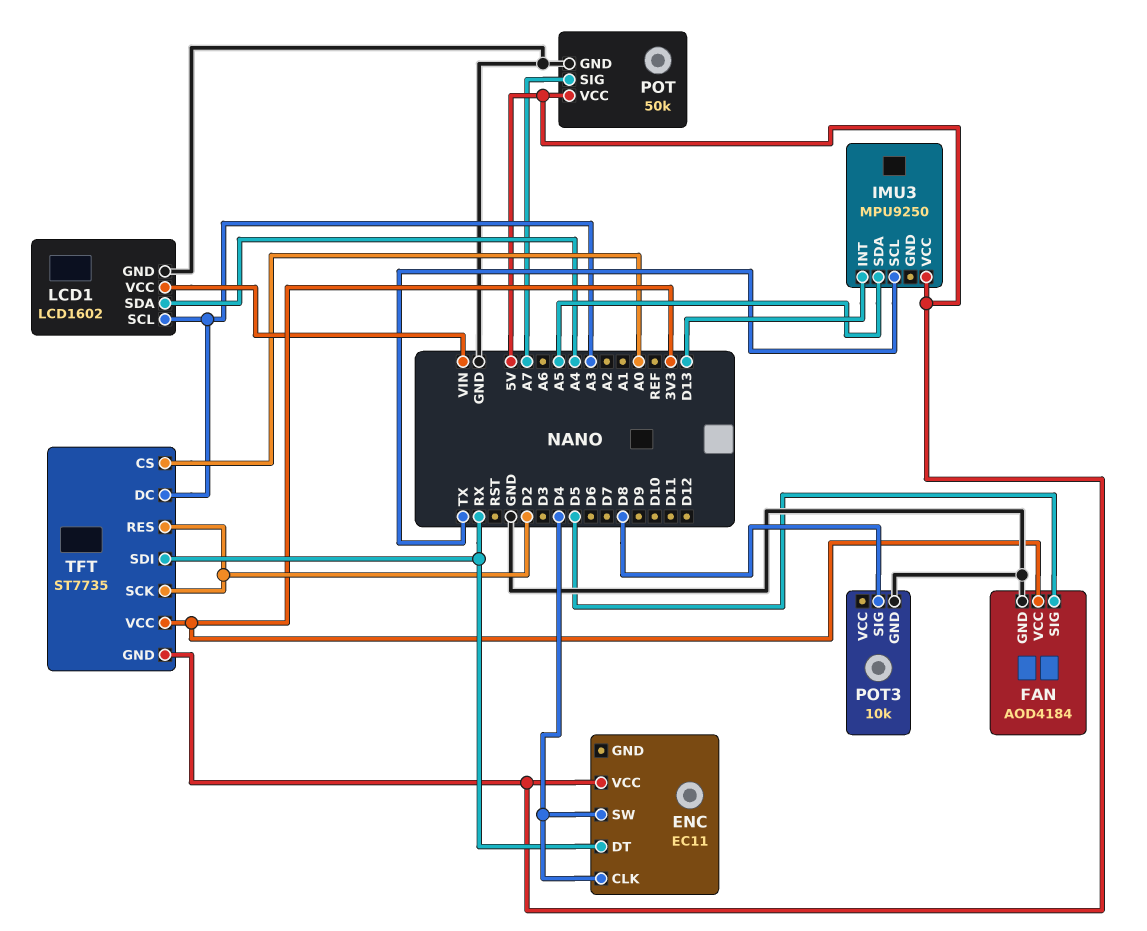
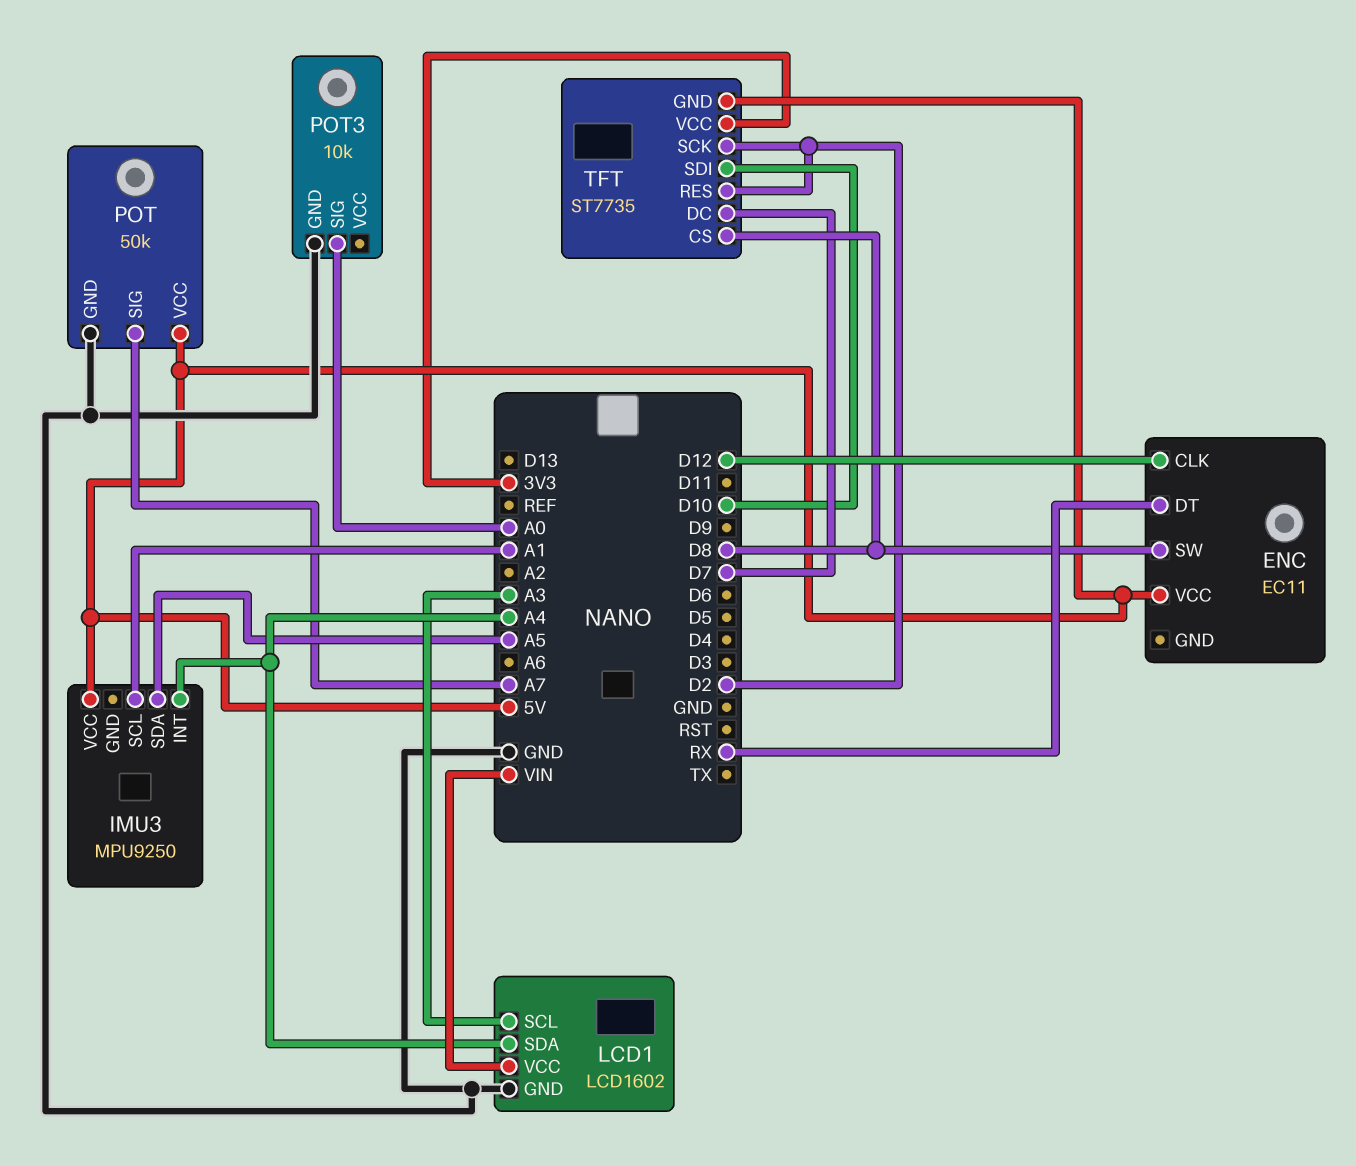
ENC pin CLK: D4 -> D12
ENC pin SW: D4 -> D8
FAN: AOD4184 -> none
FAN pin GND: GND -> none
FAN pin SIG: D5 -> none
FAN pin VCC: 3V3 -> none
IMU3 pin INT: D13 -> A4
IMU3 pin SCL: TX -> A1
POT3 pin SIG: D8 -> A0
TFT pin CS: A0 -> D8
TFT pin DC: A3 -> D7
TFT pin SDI: RX -> D10

